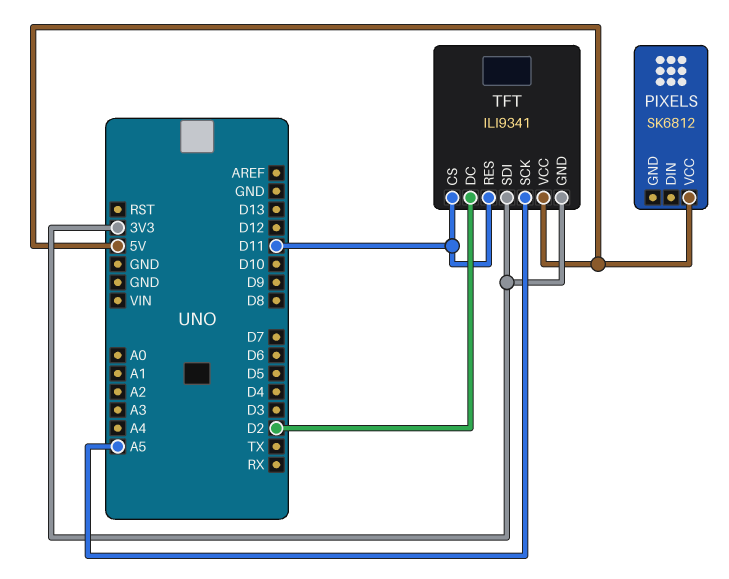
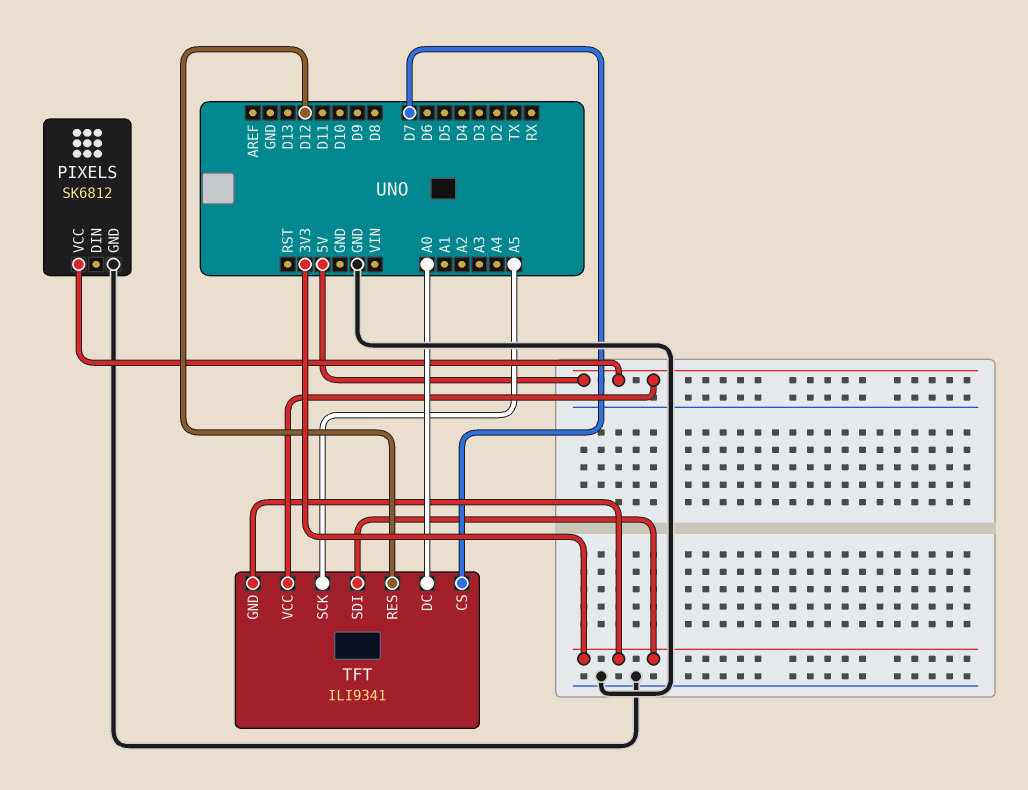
PIXELS pin GND: none -> GND
TFT pin CS: D11 -> D7
TFT pin DC: D2 -> A0
TFT pin RES: D11 -> D12

